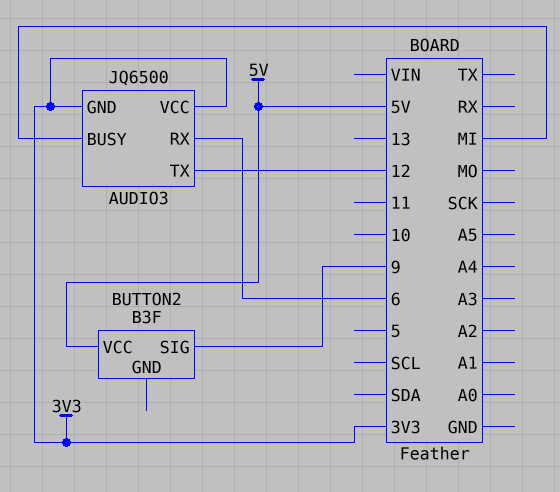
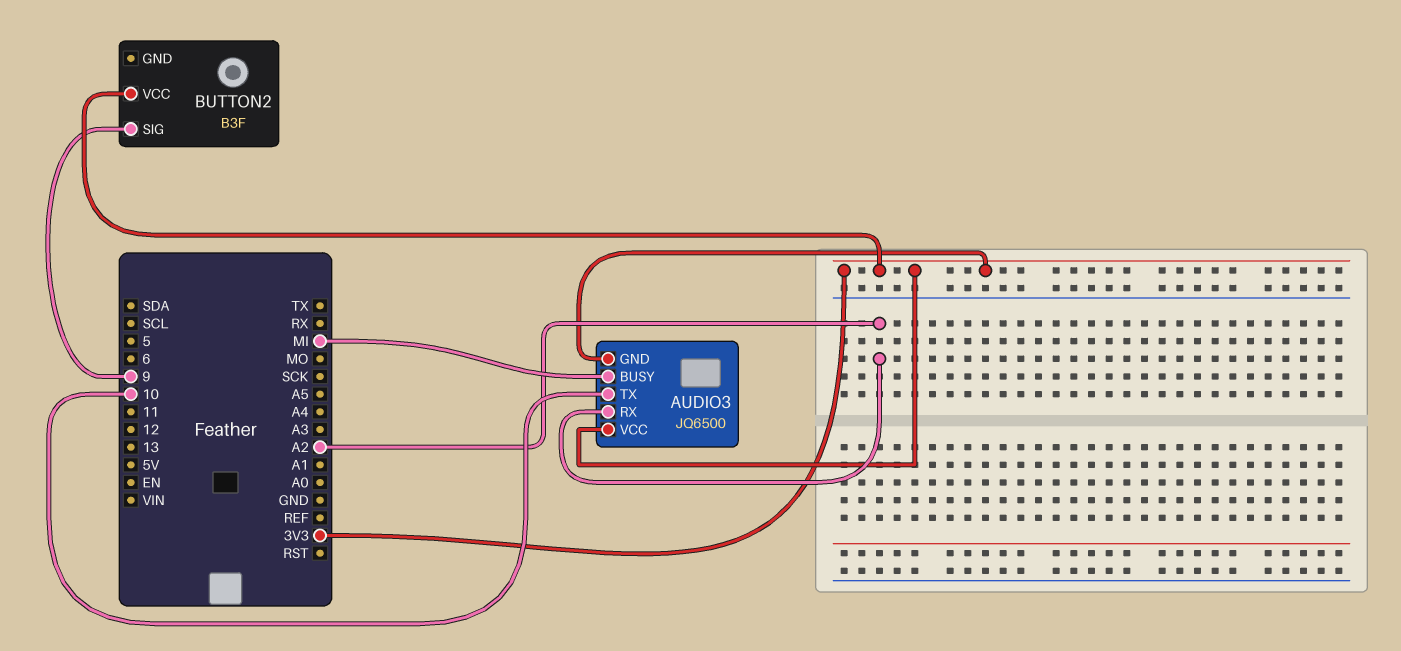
AUDIO3 pin RX: 6 -> A2
AUDIO3 pin TX: 12 -> 10
BUTTON2 pin VCC: 5V -> 3V3

